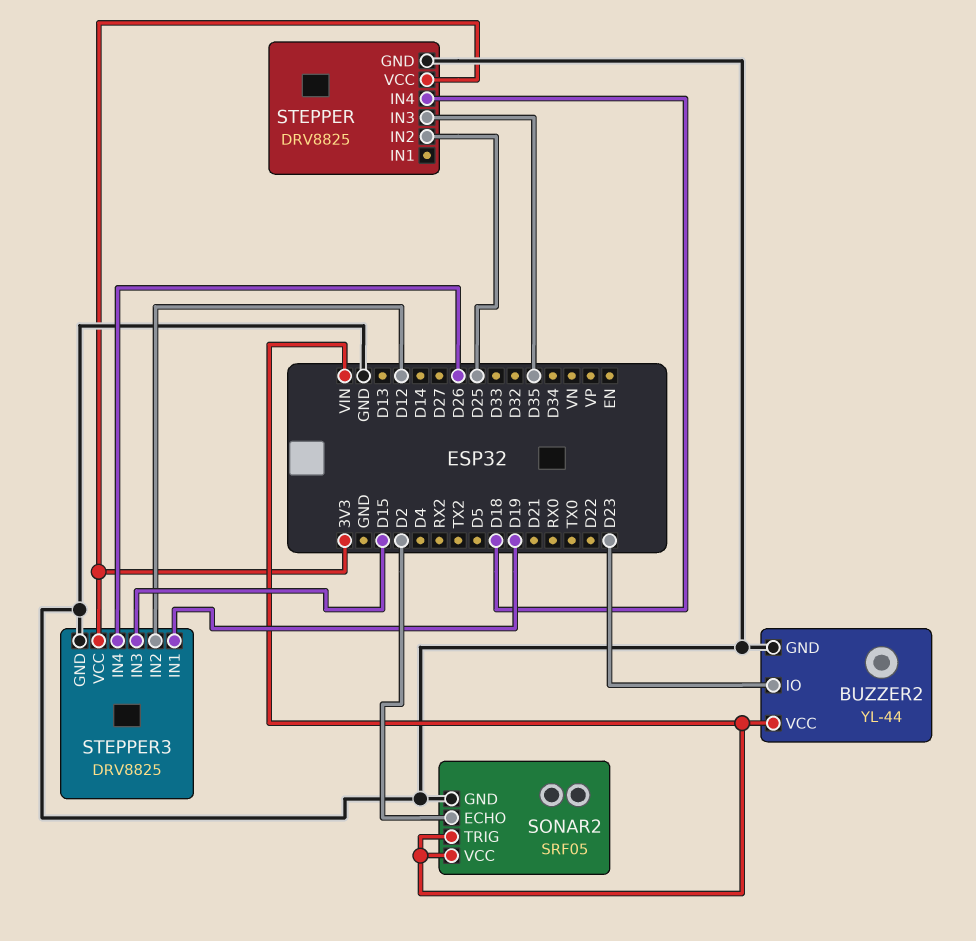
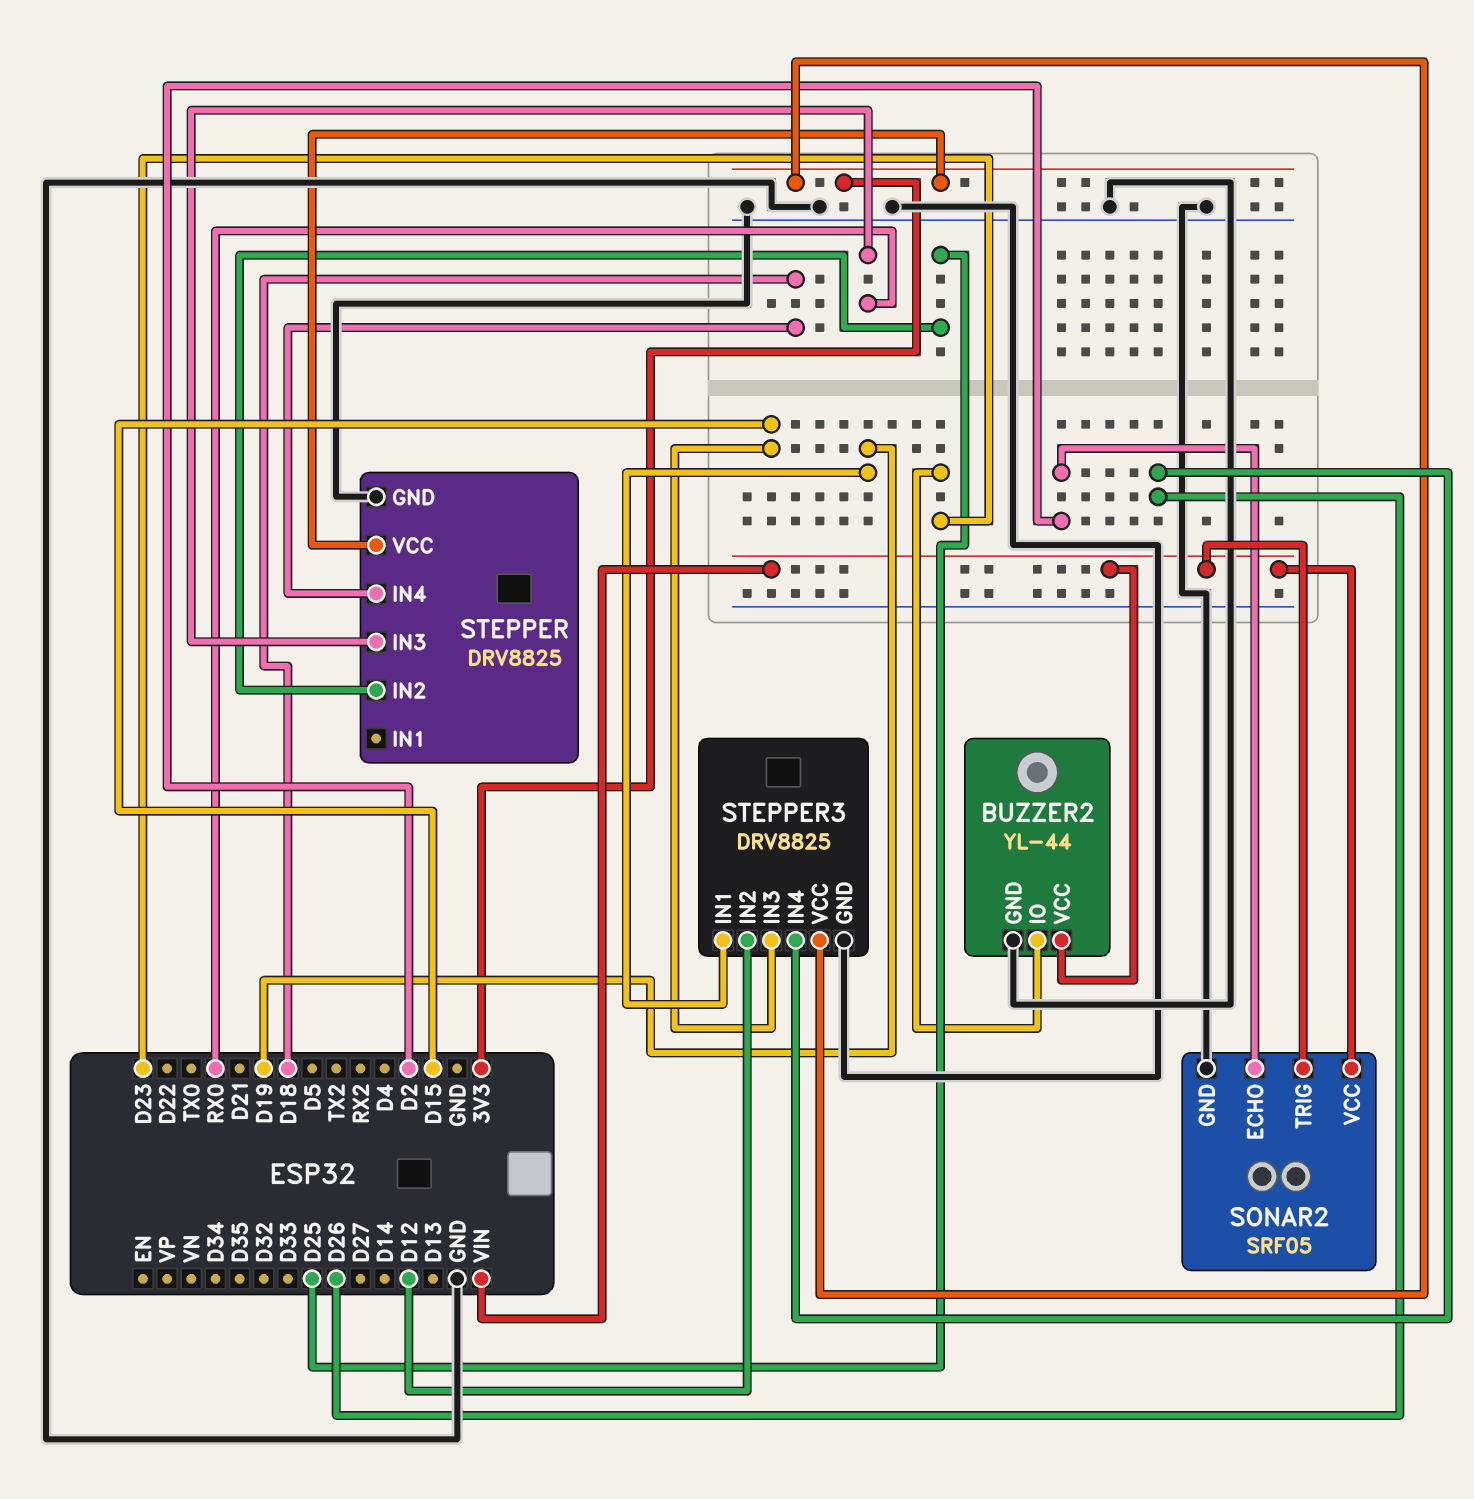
STEPPER pin IN3: D35 -> RX0

